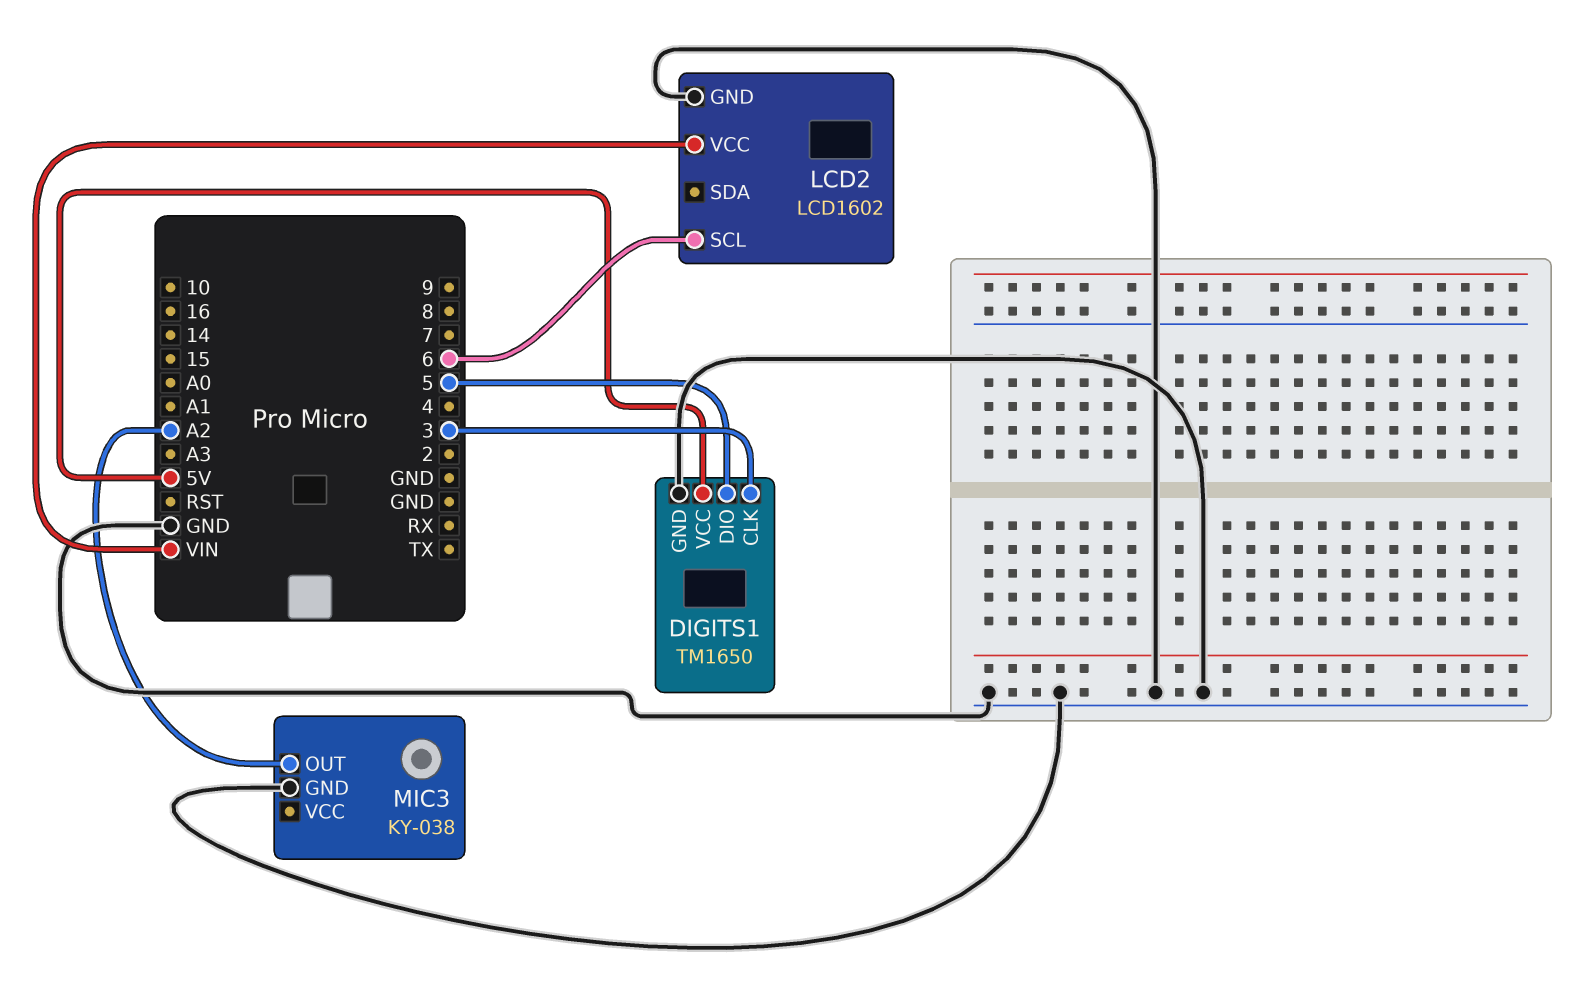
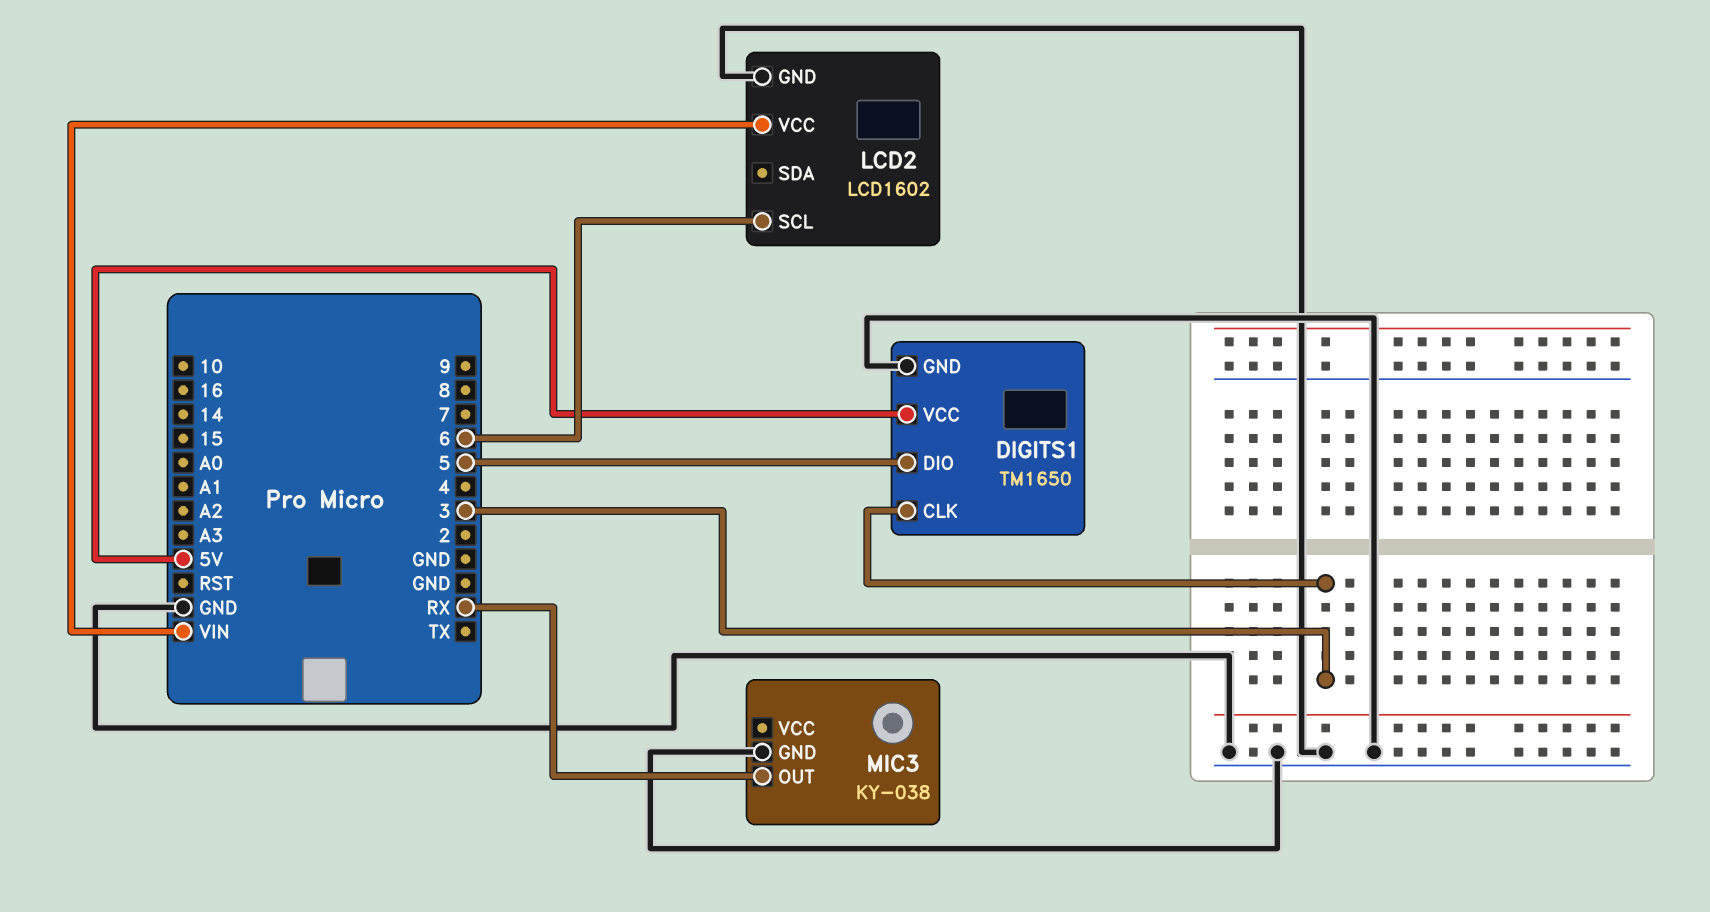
MIC3 pin OUT: A2 -> RX

